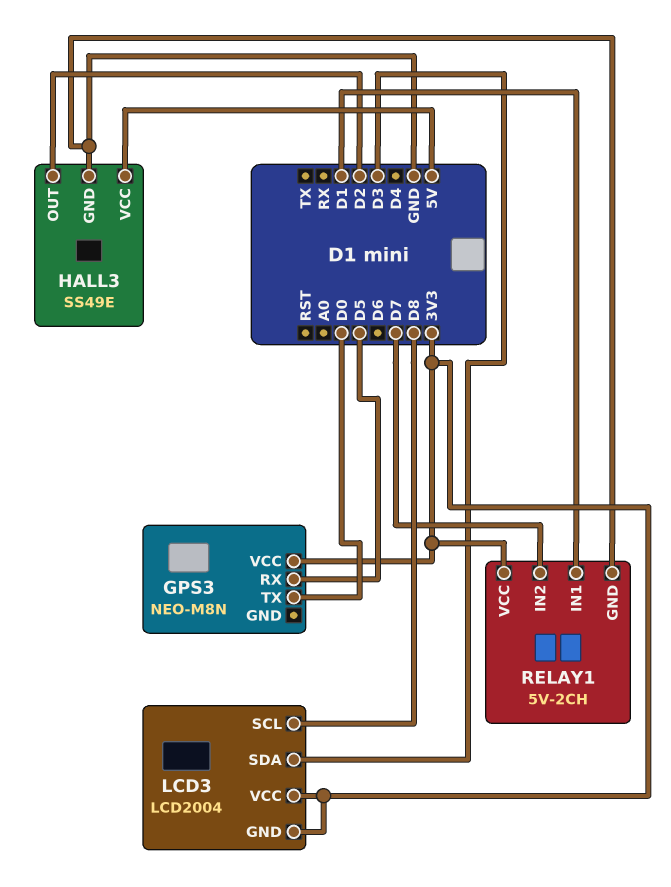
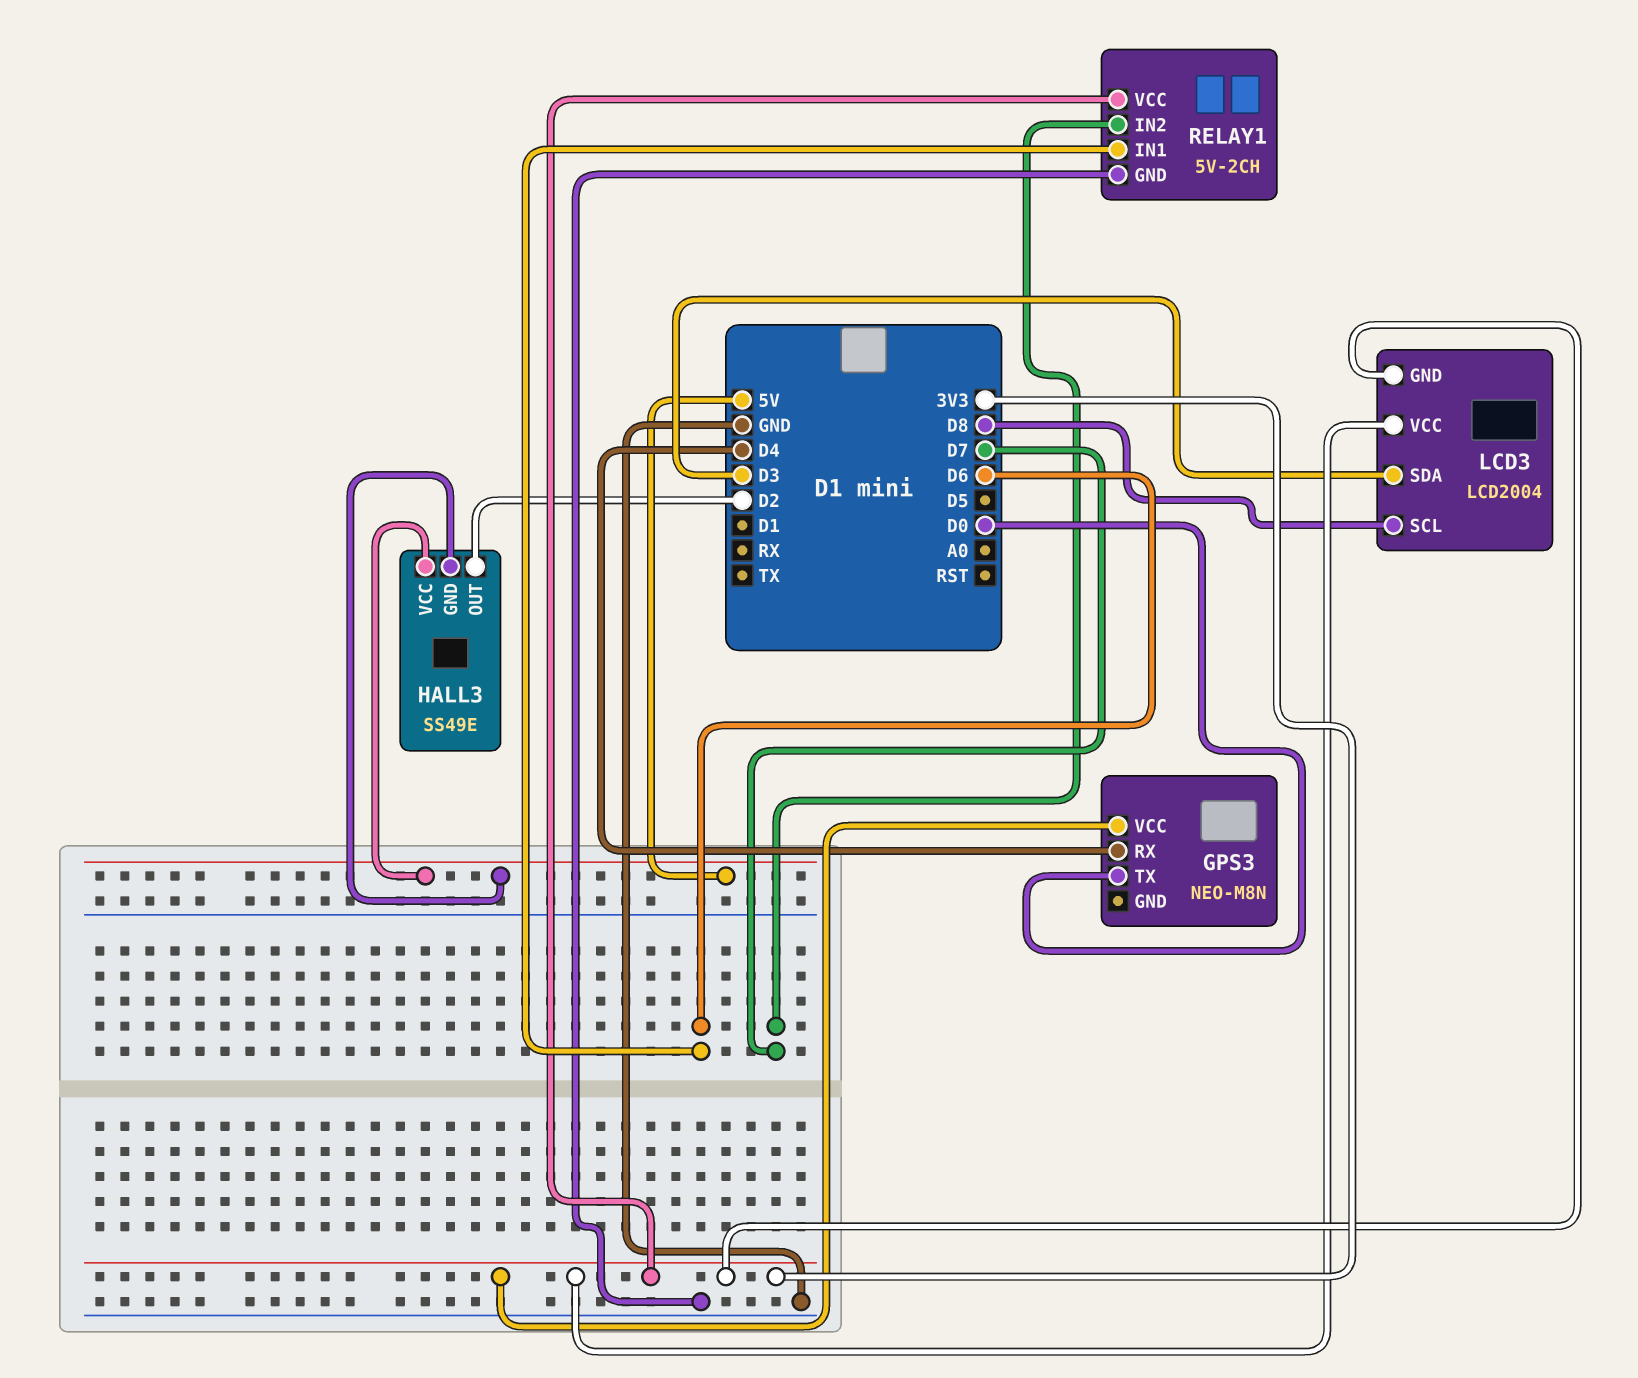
GPS3 pin RX: D5 -> D4
HALL3 pin GND: GND -> 5V
RELAY1 pin IN1: D1 -> D6

